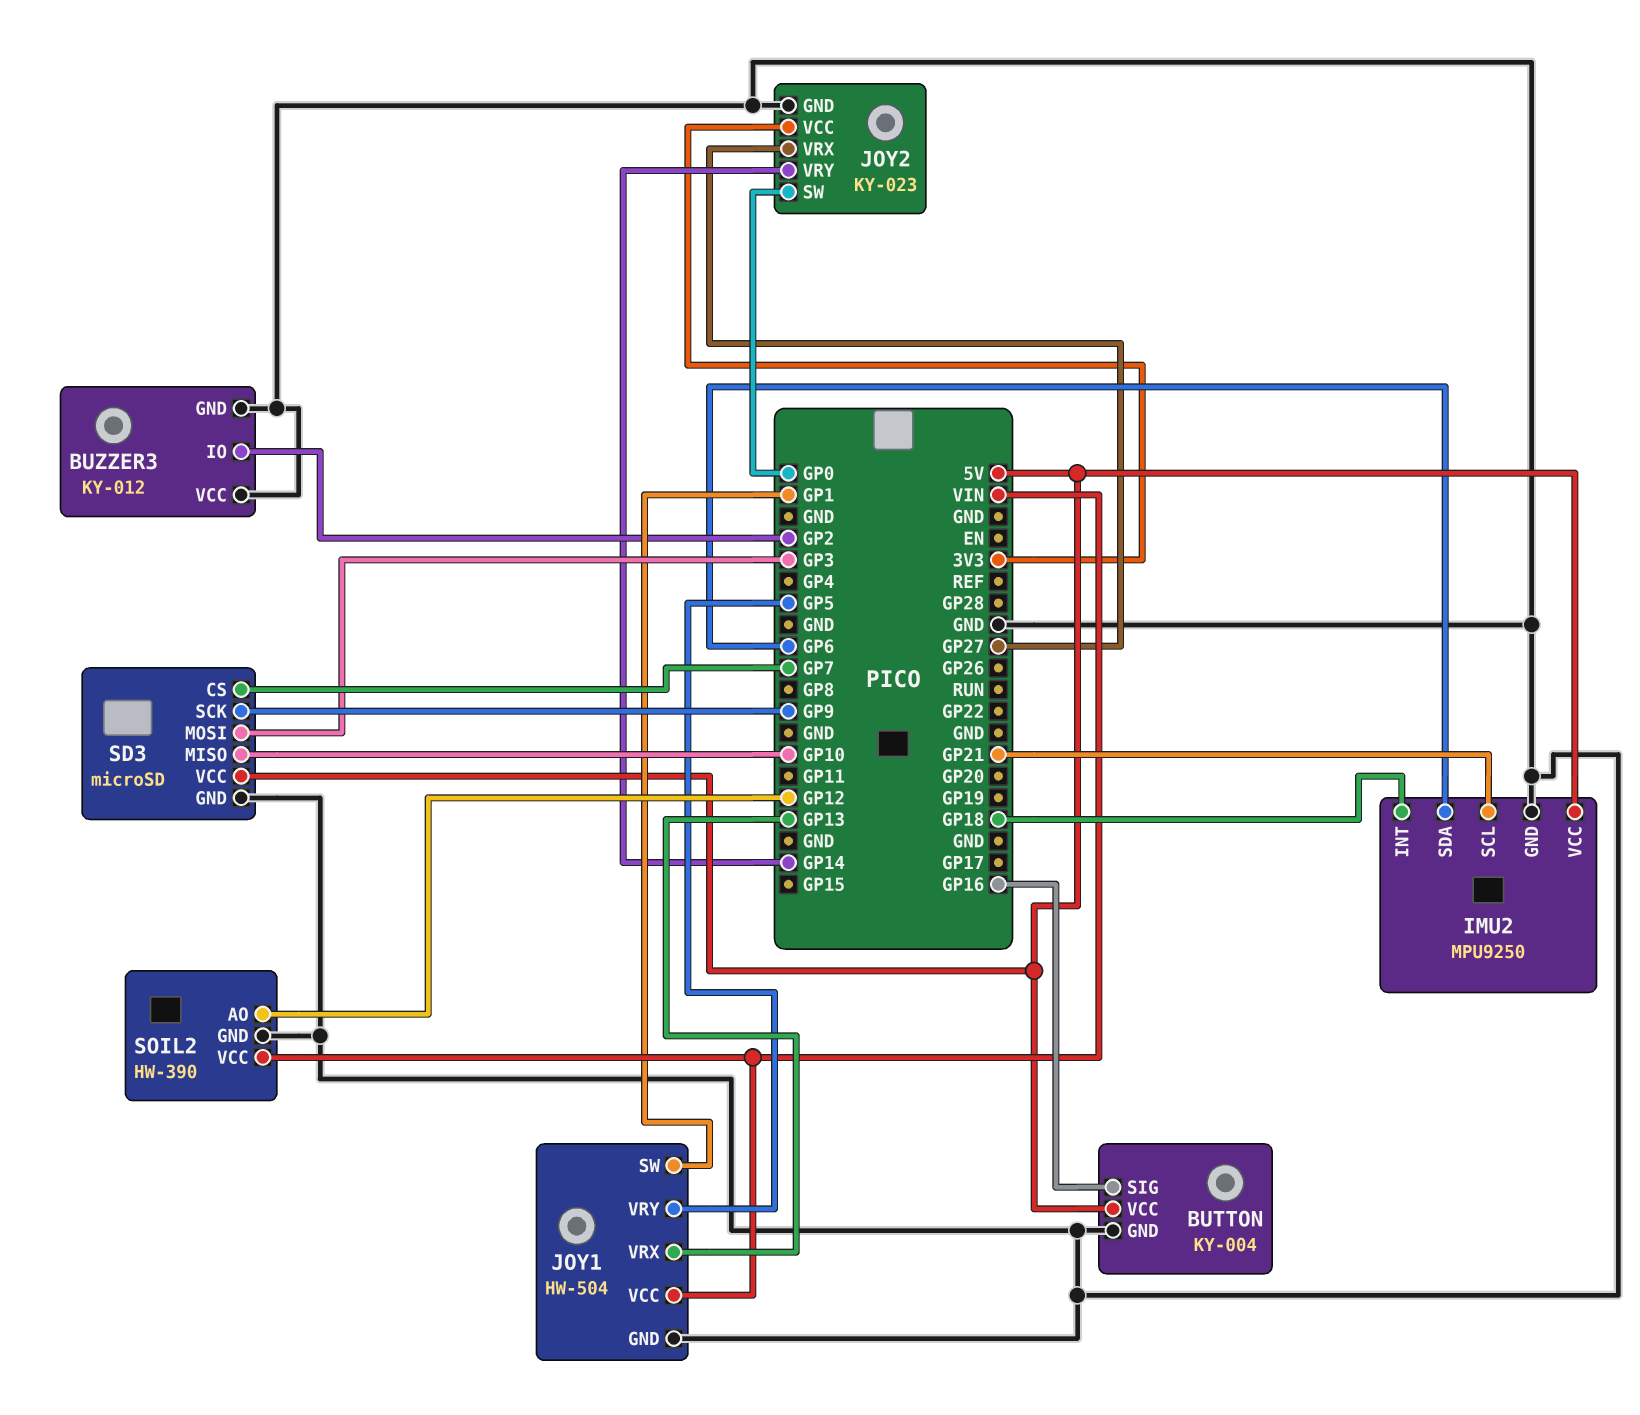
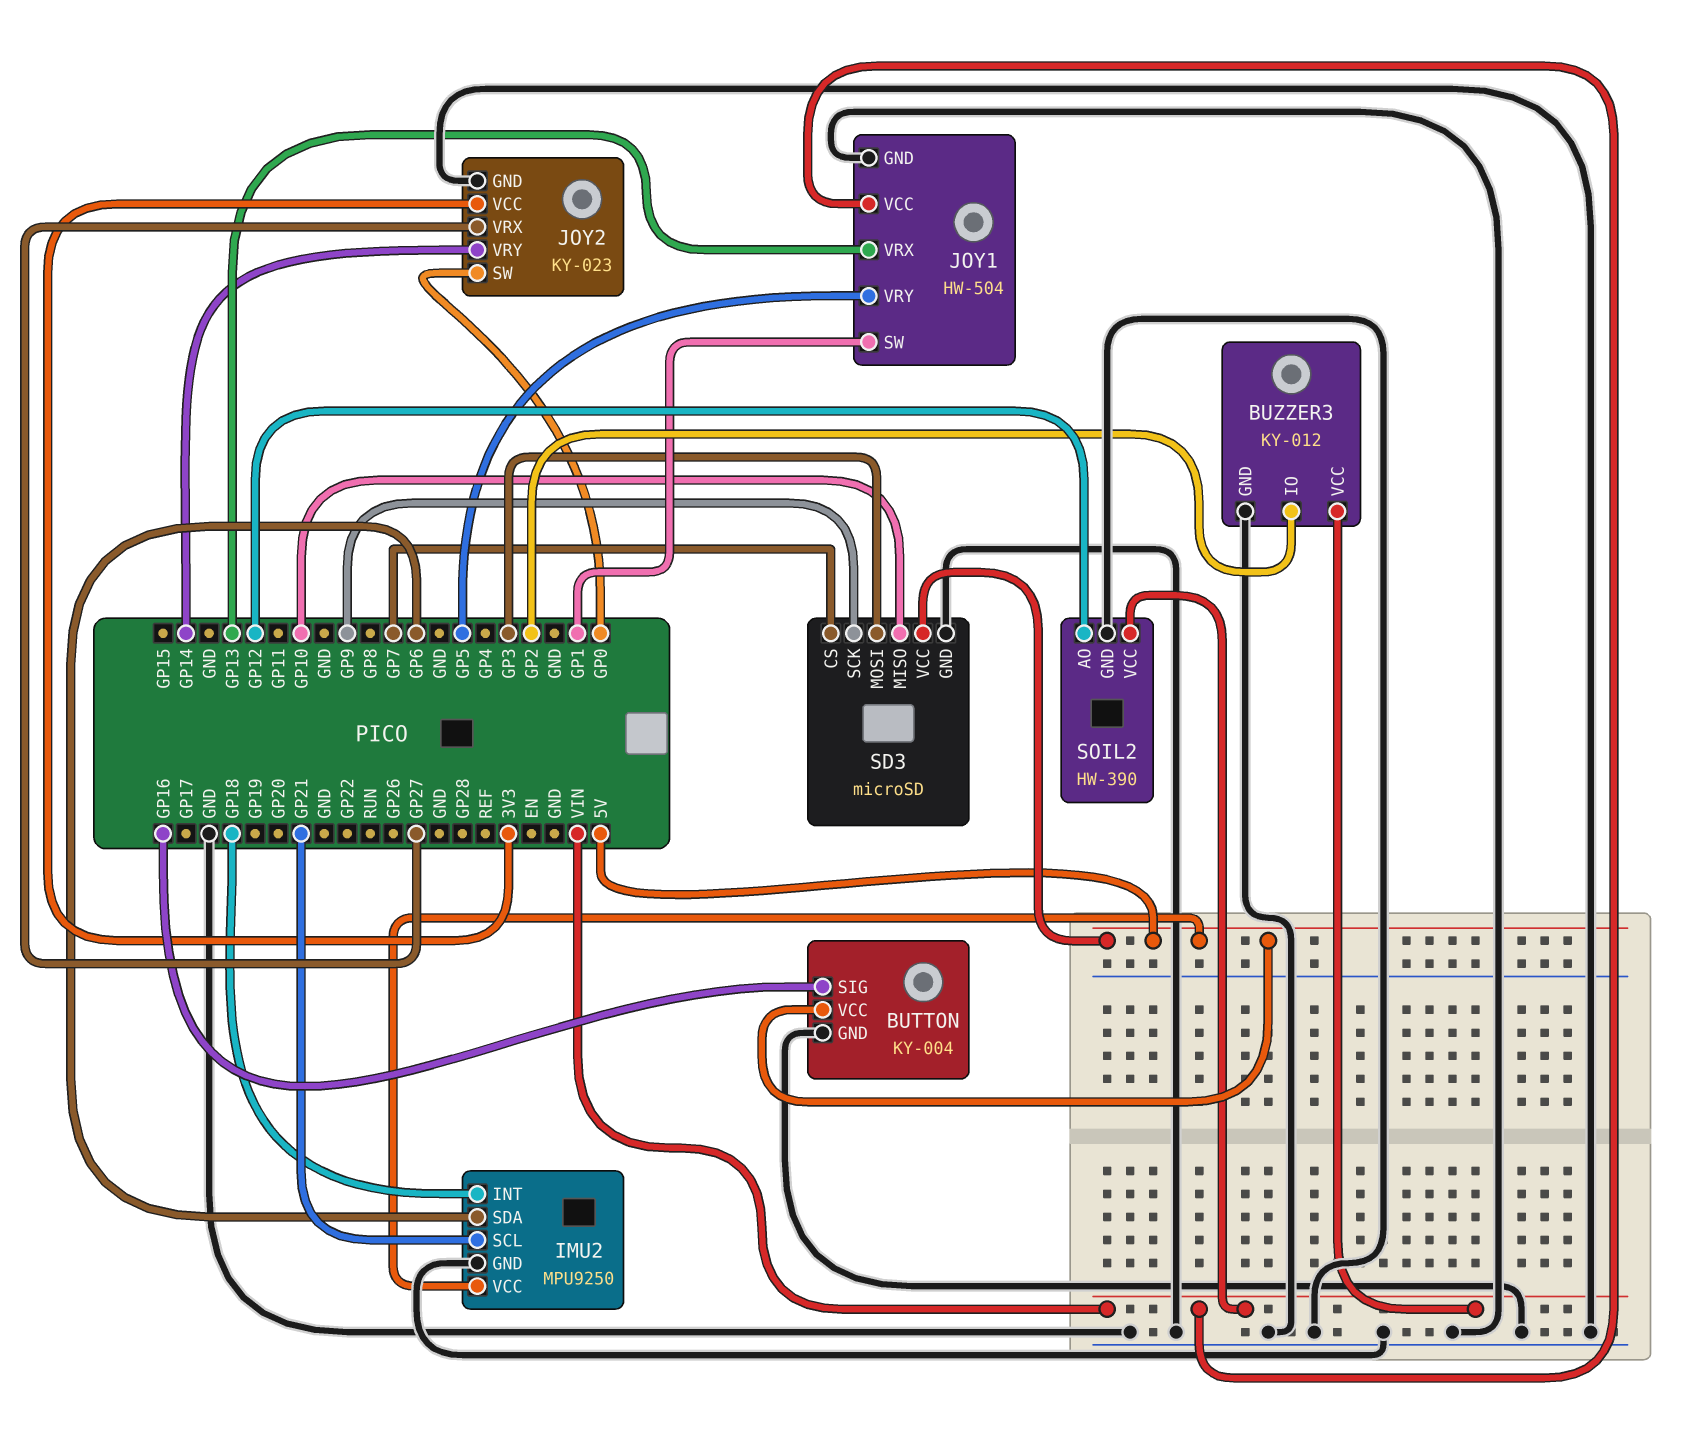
BUZZER3 pin VCC: GND -> VIN

